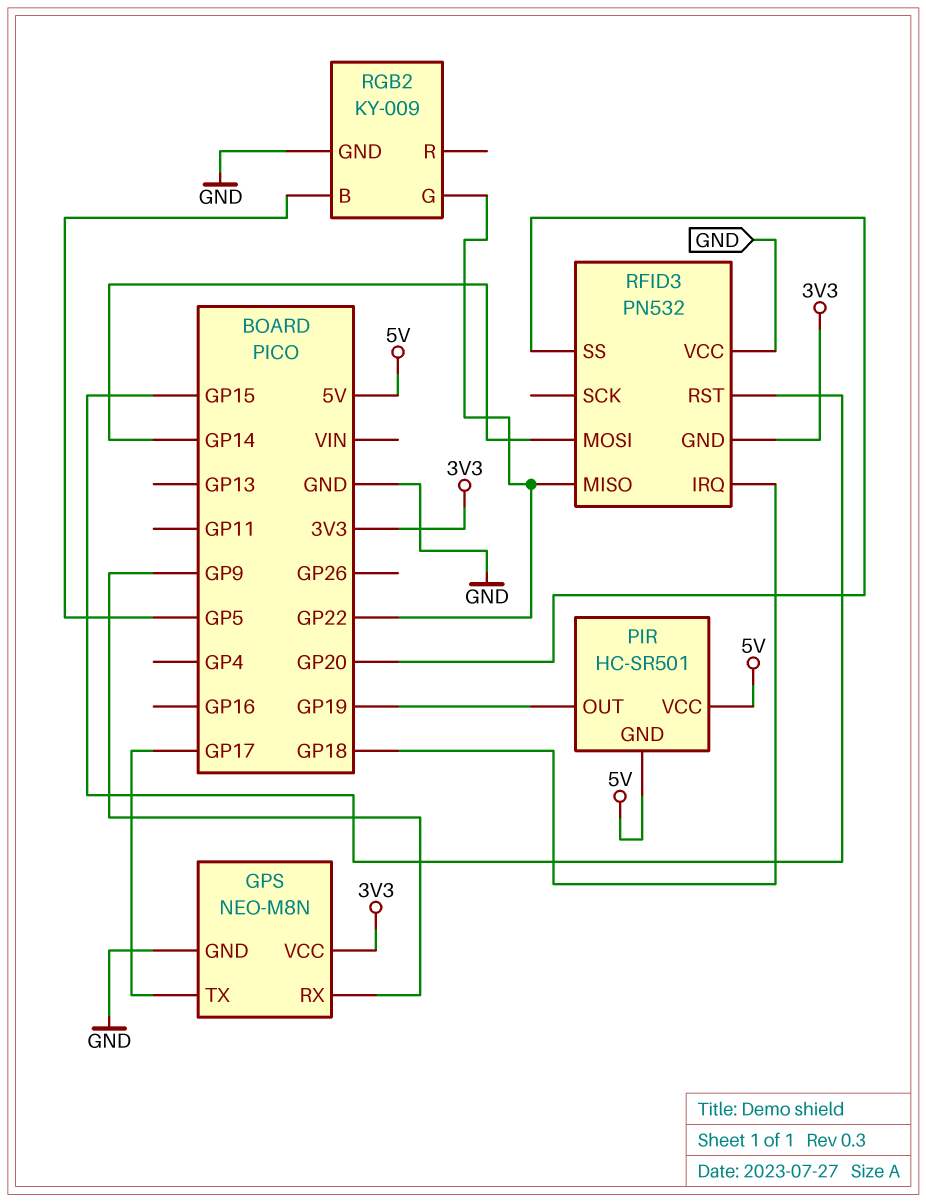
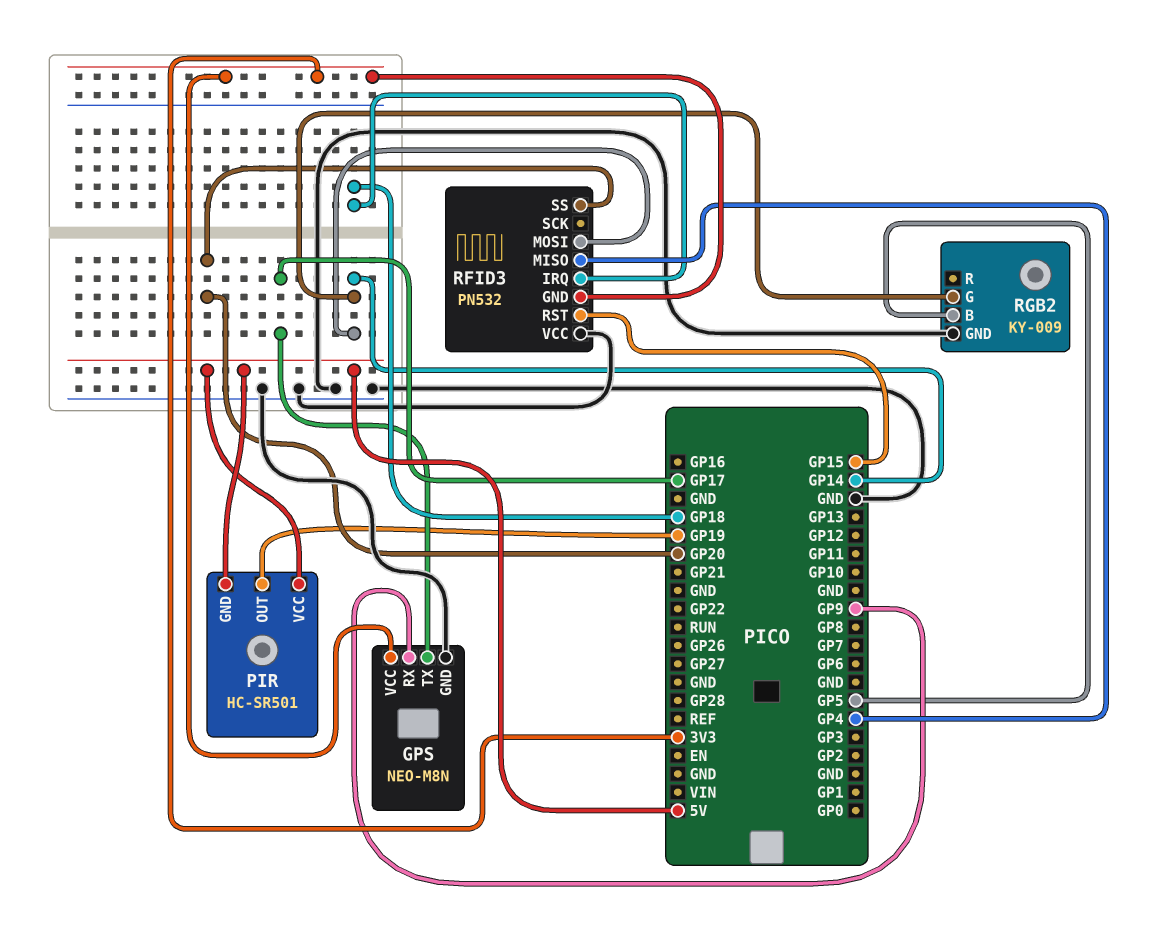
RFID3 pin MISO: GP22 -> GP4
RGB2 pin G: GP22 -> GP14

